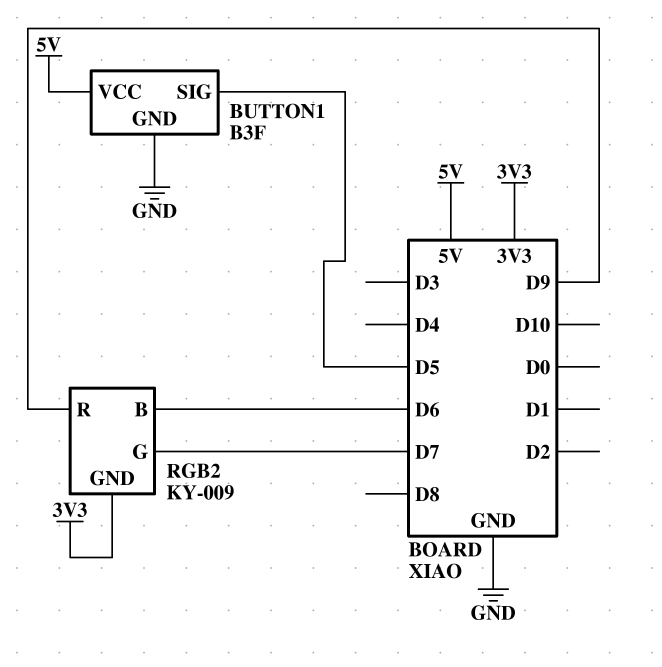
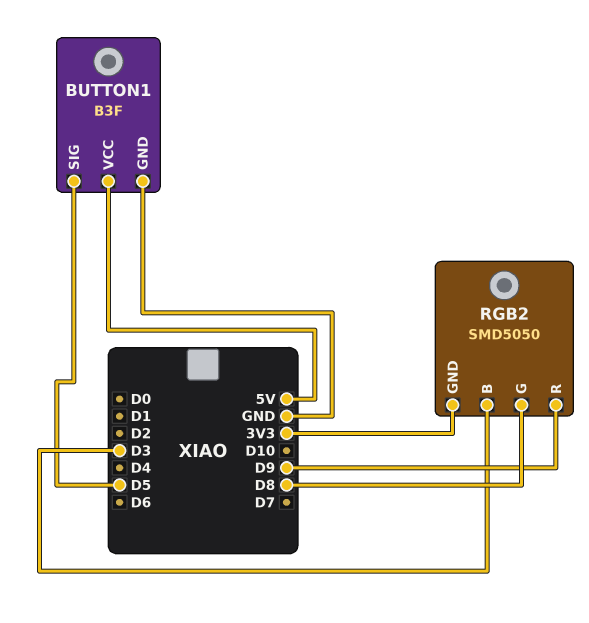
RGB2: KY-009 -> SMD5050
RGB2 pin B: D6 -> D3
RGB2 pin G: D7 -> D8

